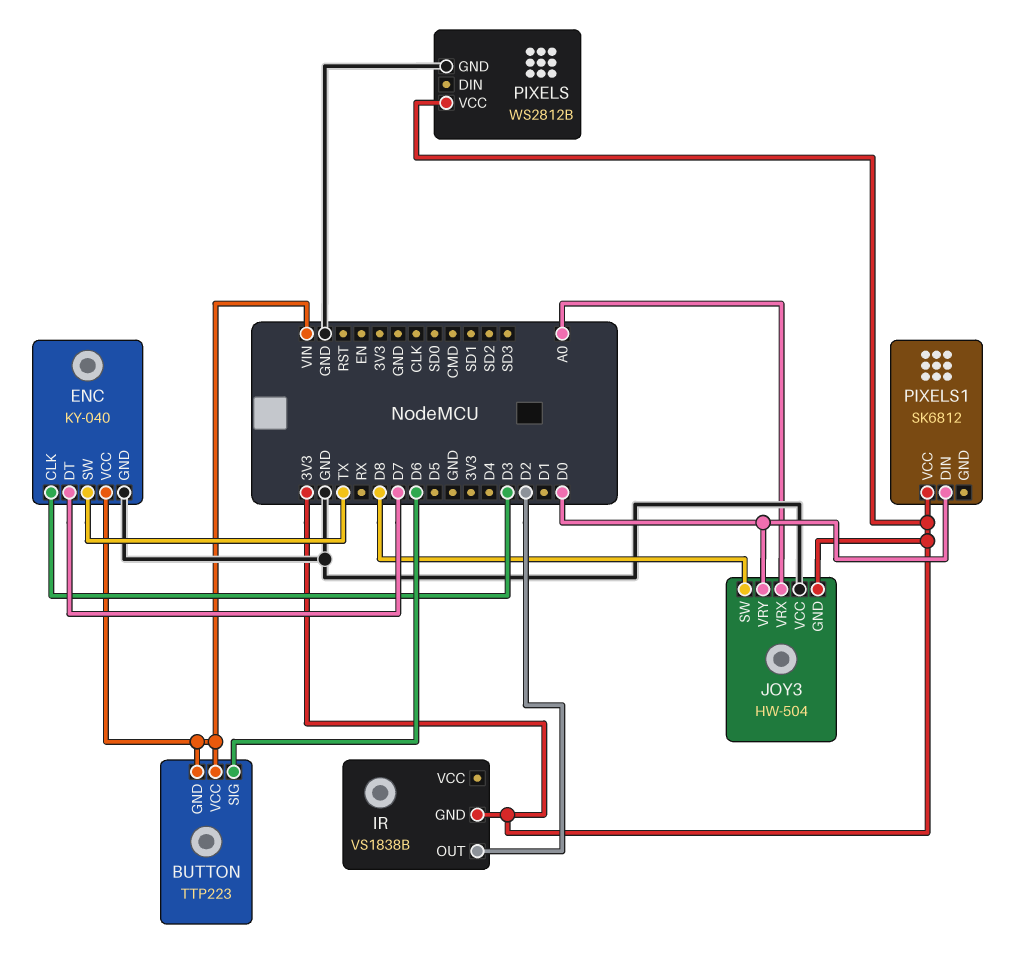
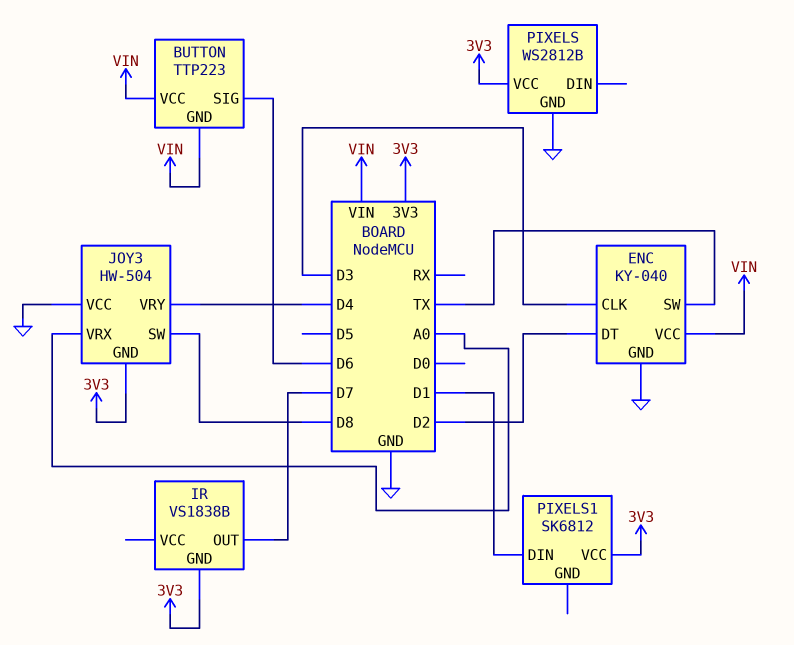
ENC pin DT: D7 -> D2
IR pin OUT: D2 -> D7
JOY3 pin VRY: D0 -> D4
PIXELS1 pin DIN: D0 -> D1

